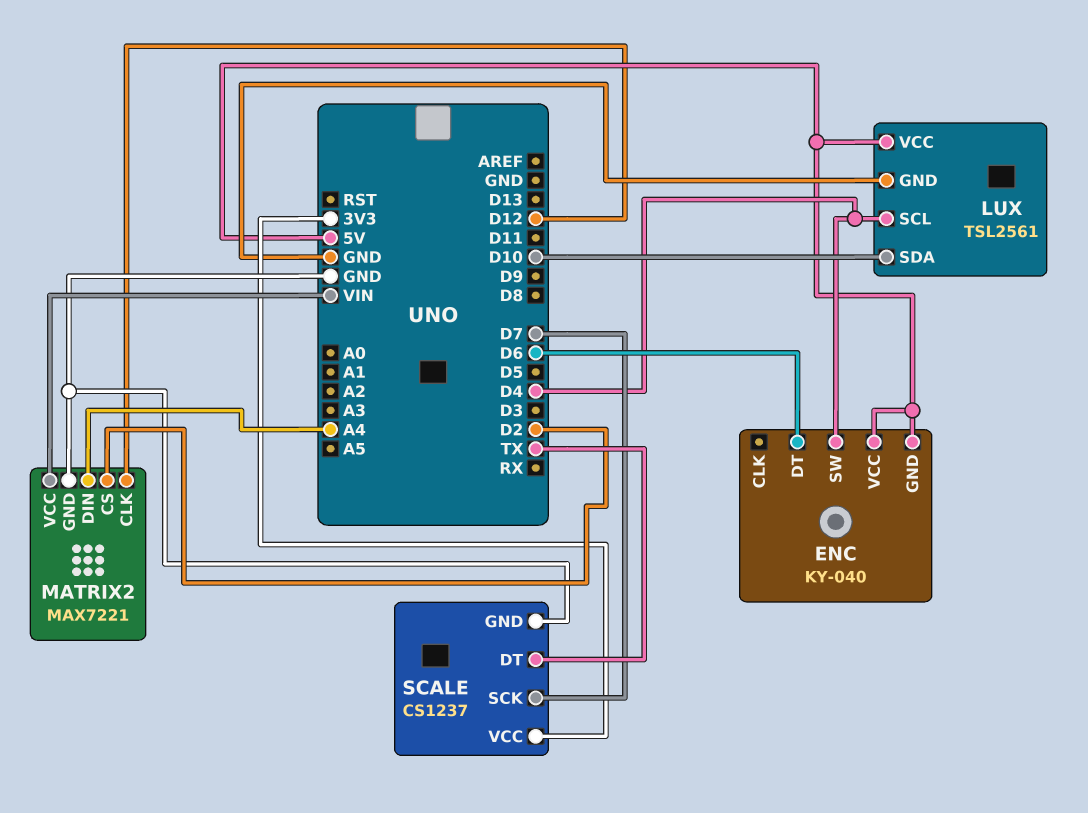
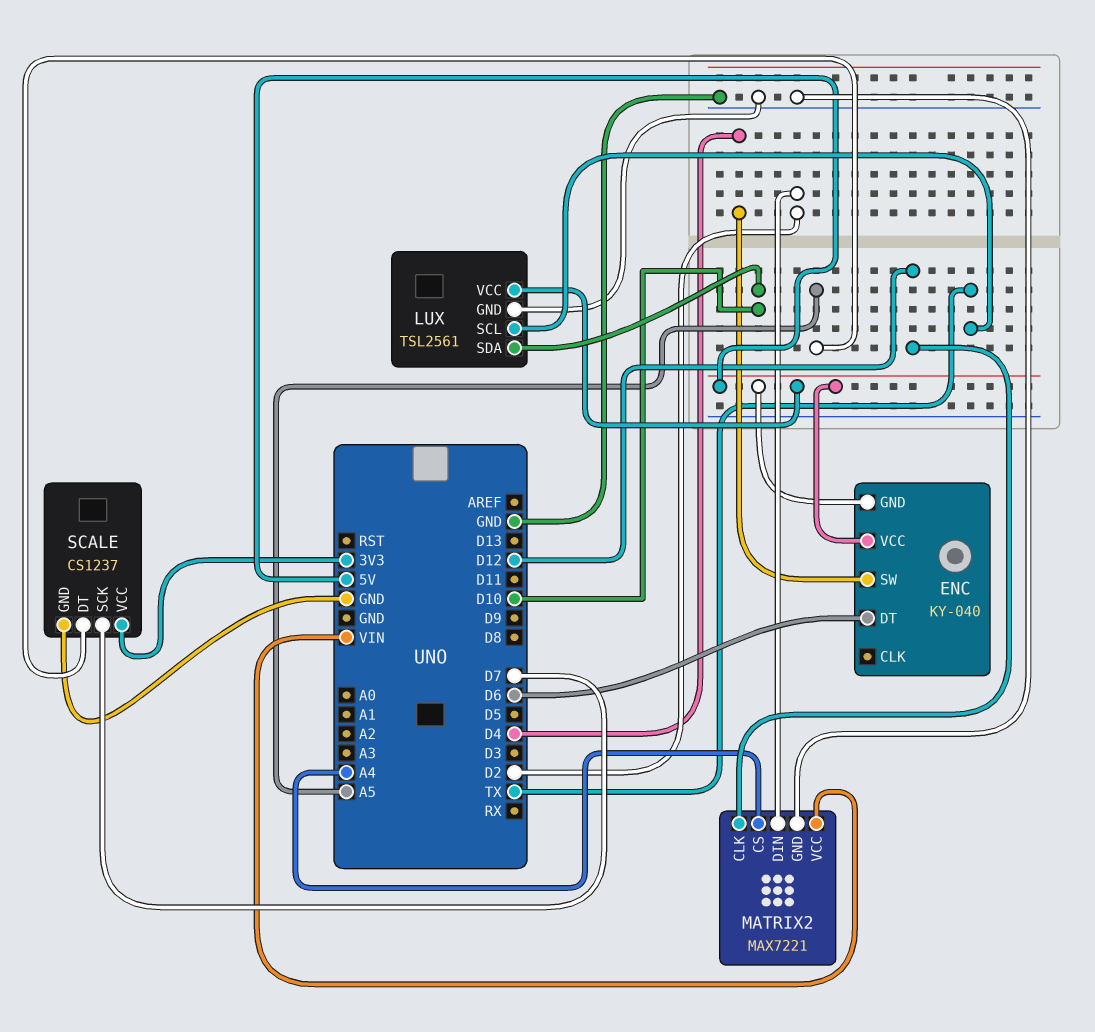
LUX pin SCL: D4 -> TX
MATRIX2 pin CS: D2 -> A4
MATRIX2 pin DIN: A4 -> D2
SCALE pin DT: TX -> A5

